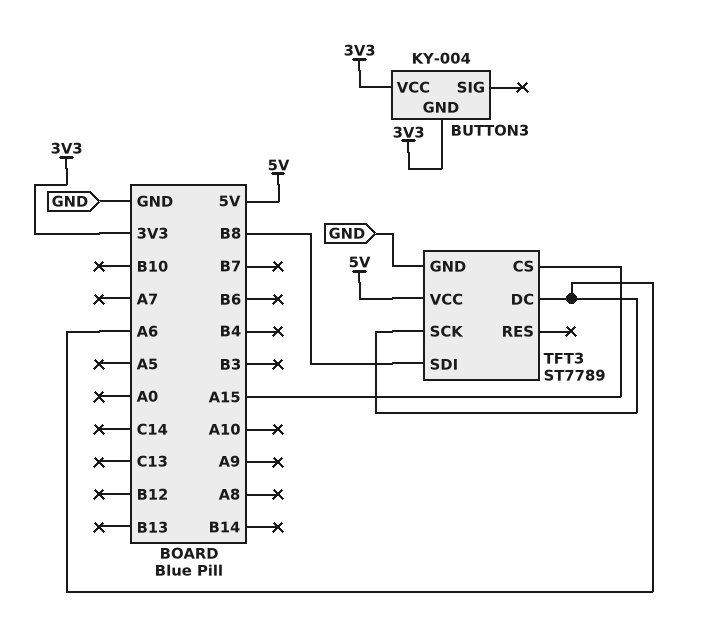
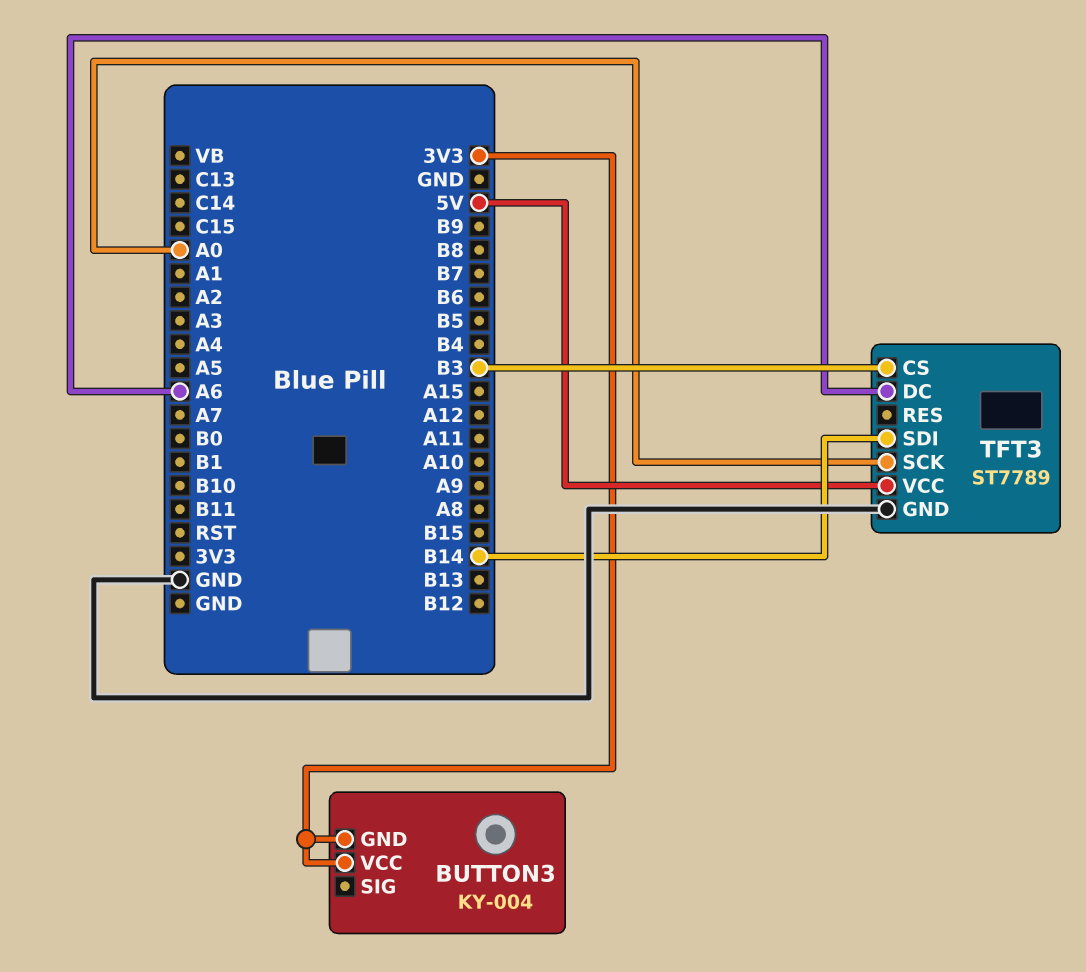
TFT3 pin CS: A15 -> B3
TFT3 pin SCK: A6 -> A0
TFT3 pin SDI: B8 -> B14

